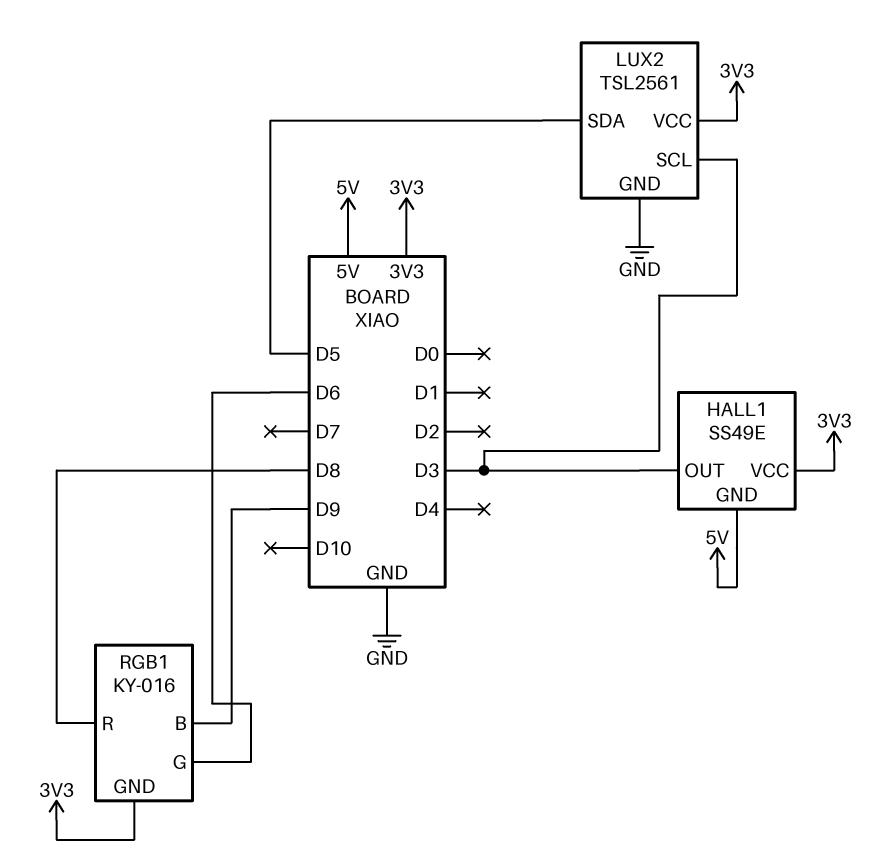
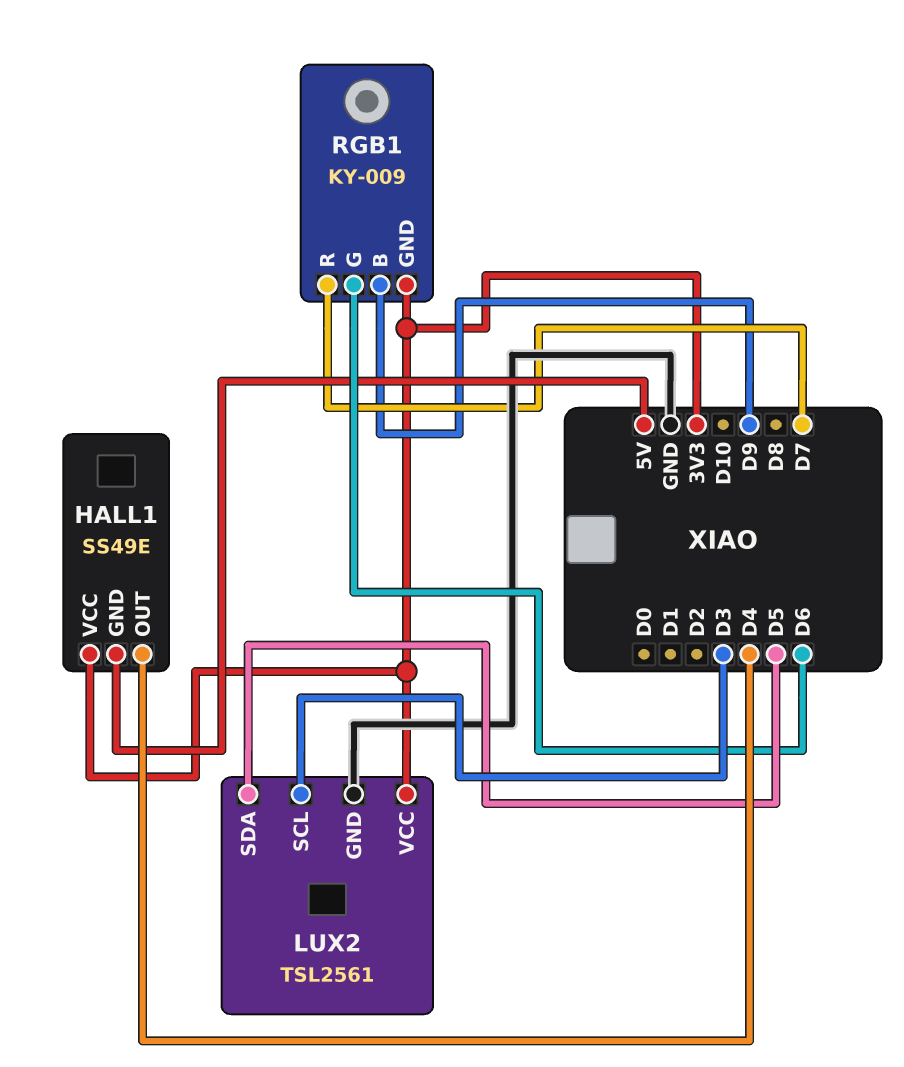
HALL1 pin OUT: D3 -> D4
RGB1: KY-016 -> KY-009
RGB1 pin R: D8 -> D7

